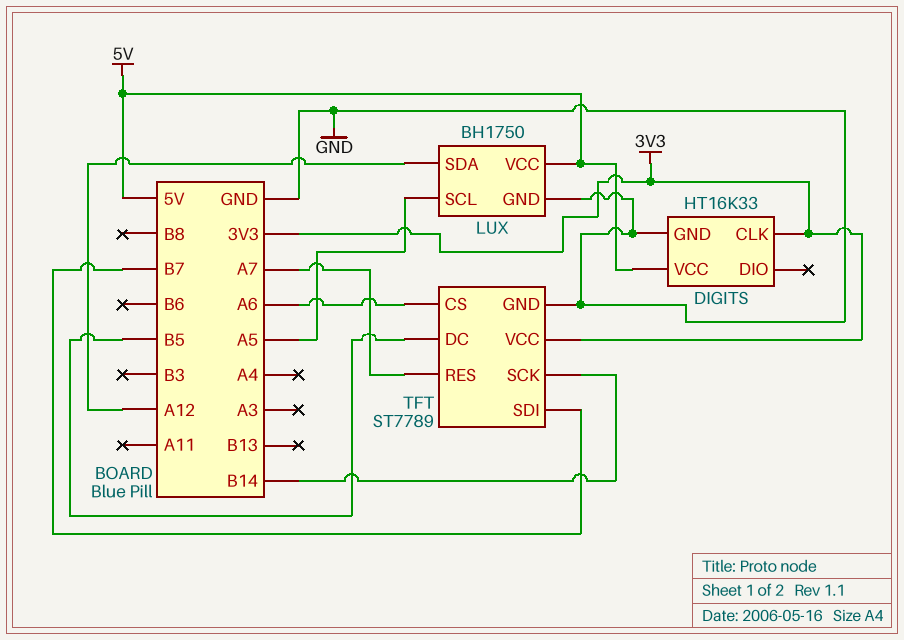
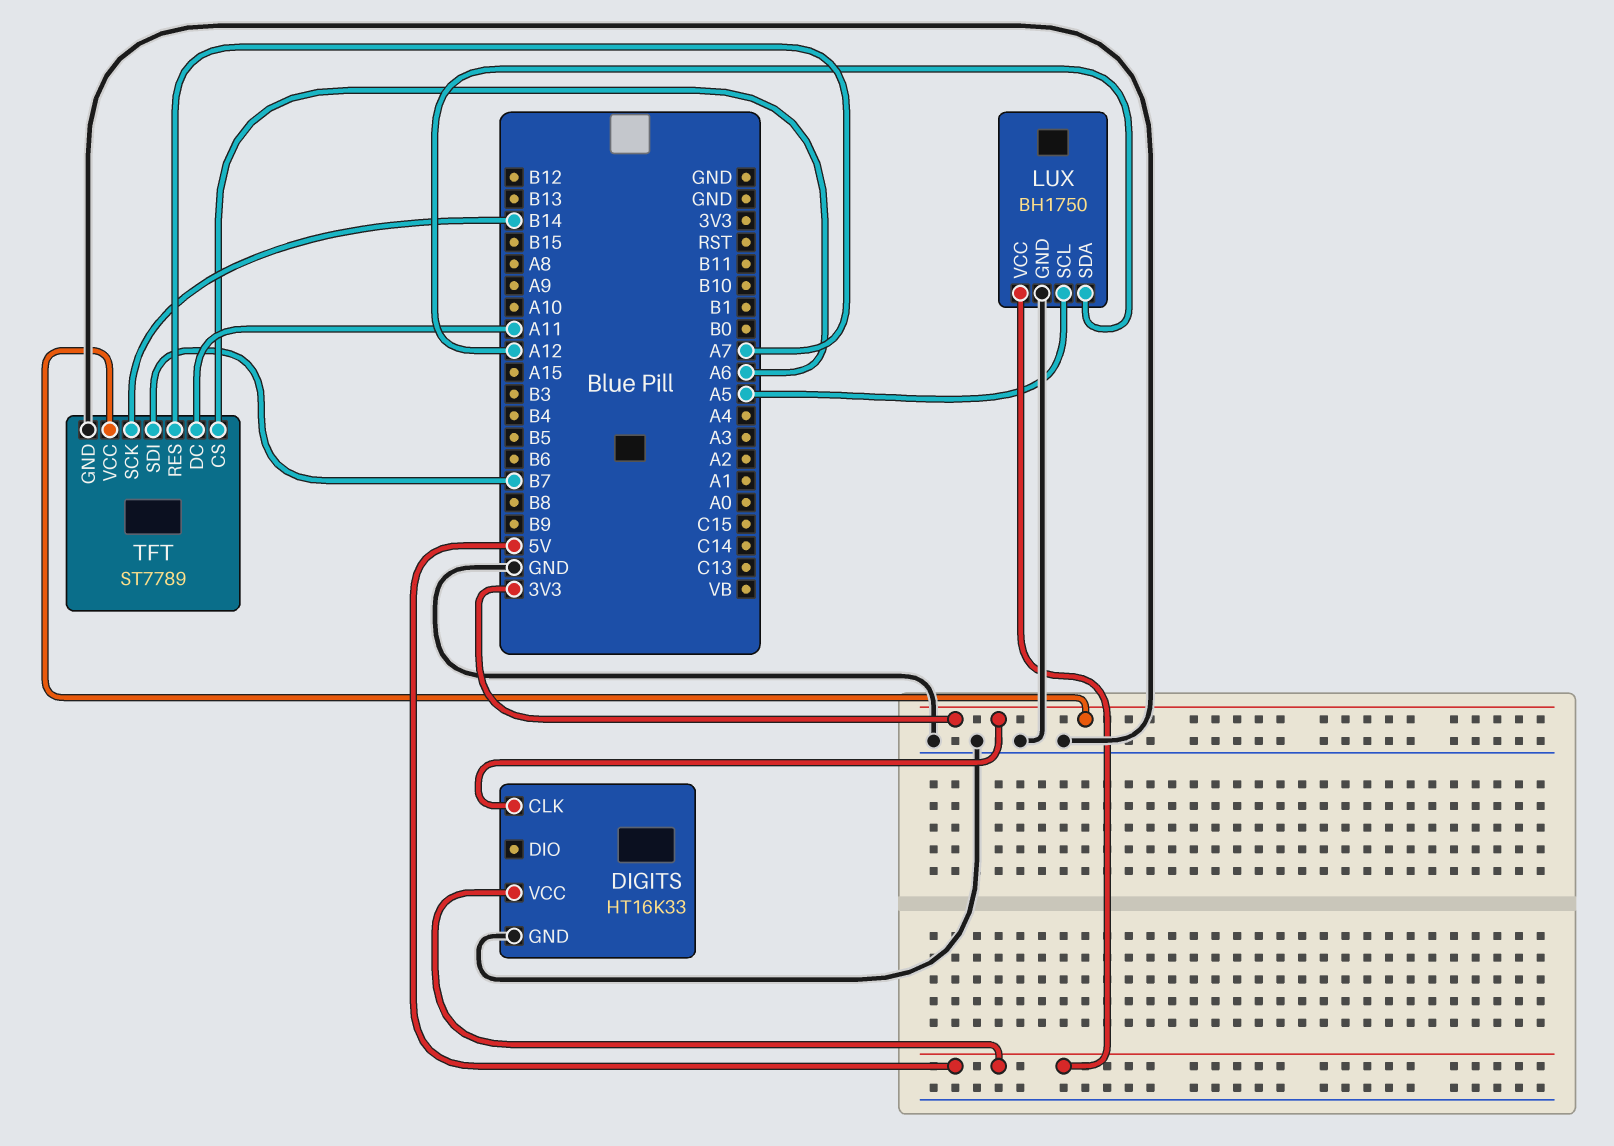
TFT pin DC: B5 -> A11

